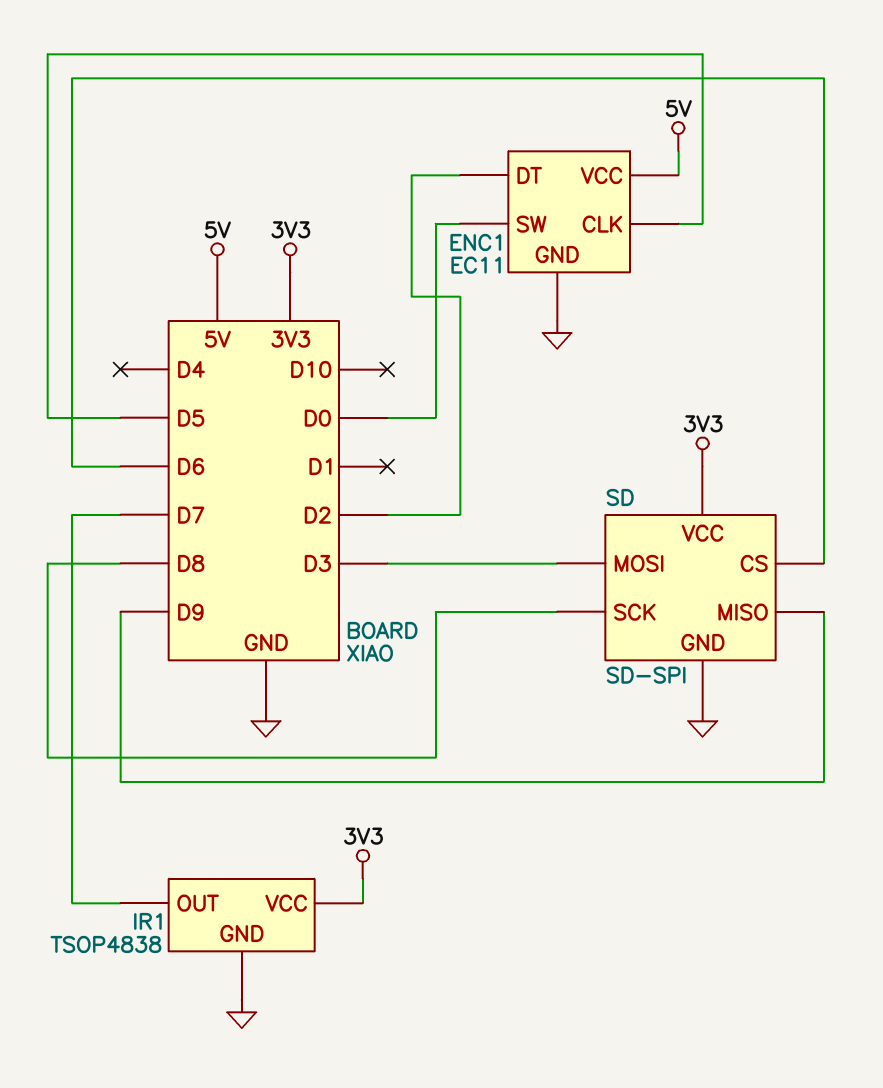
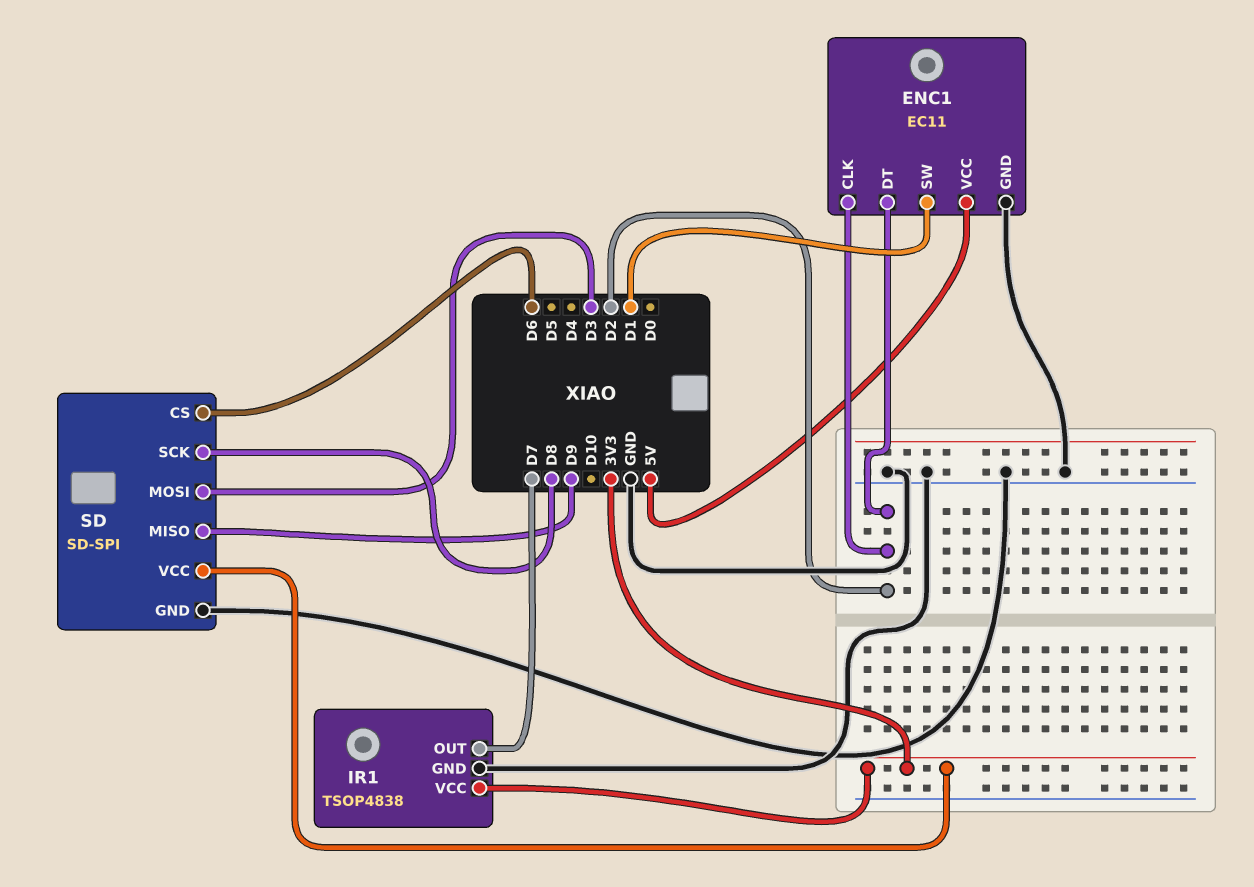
ENC1 pin CLK: D5 -> D2
ENC1 pin SW: D0 -> D1

